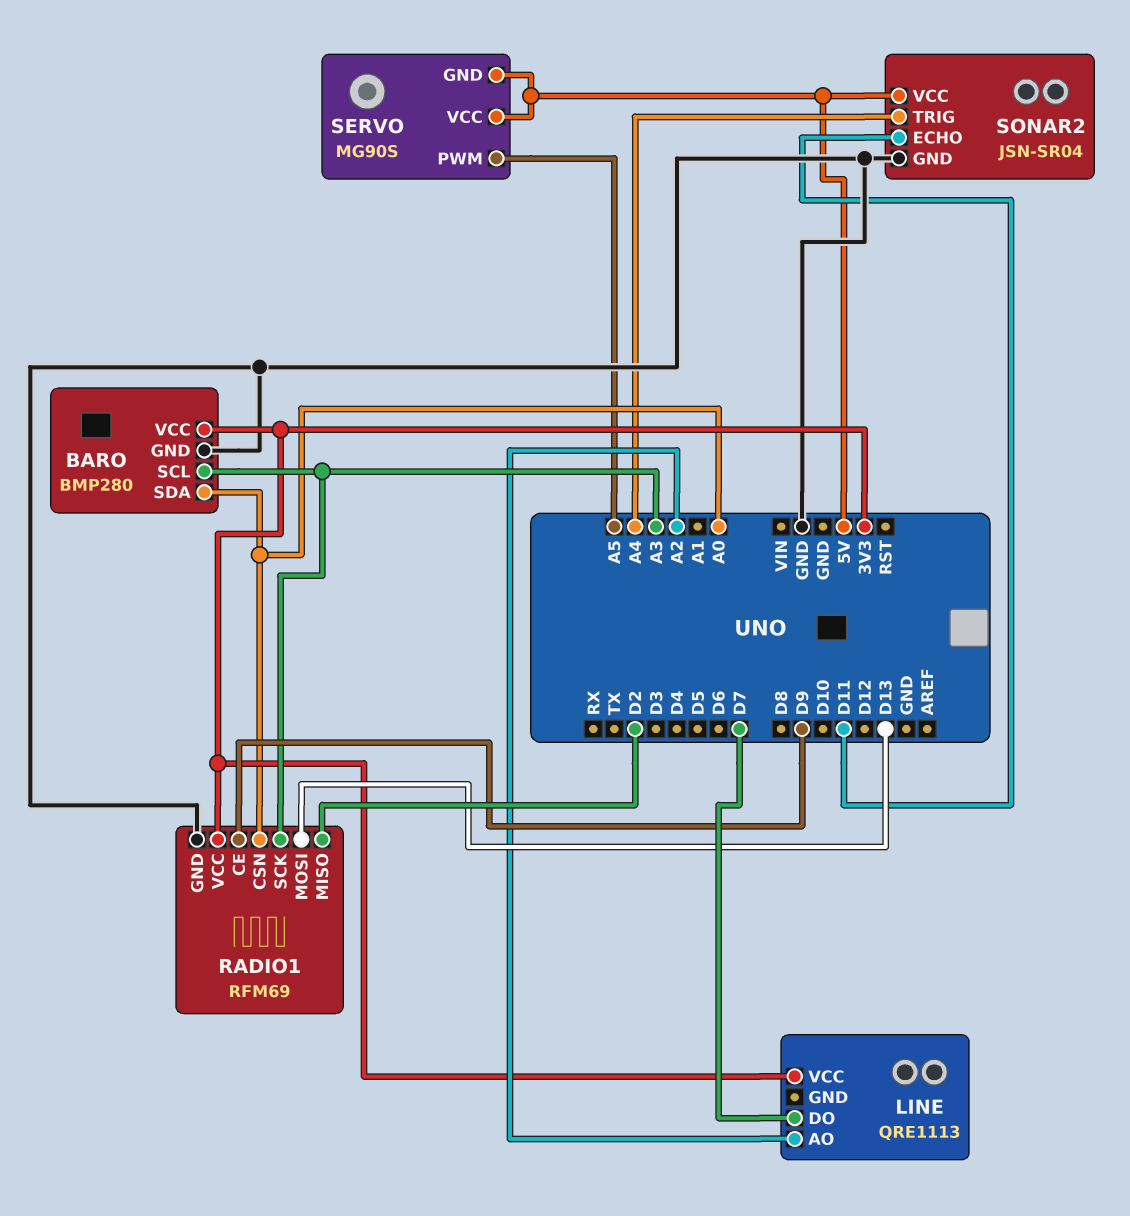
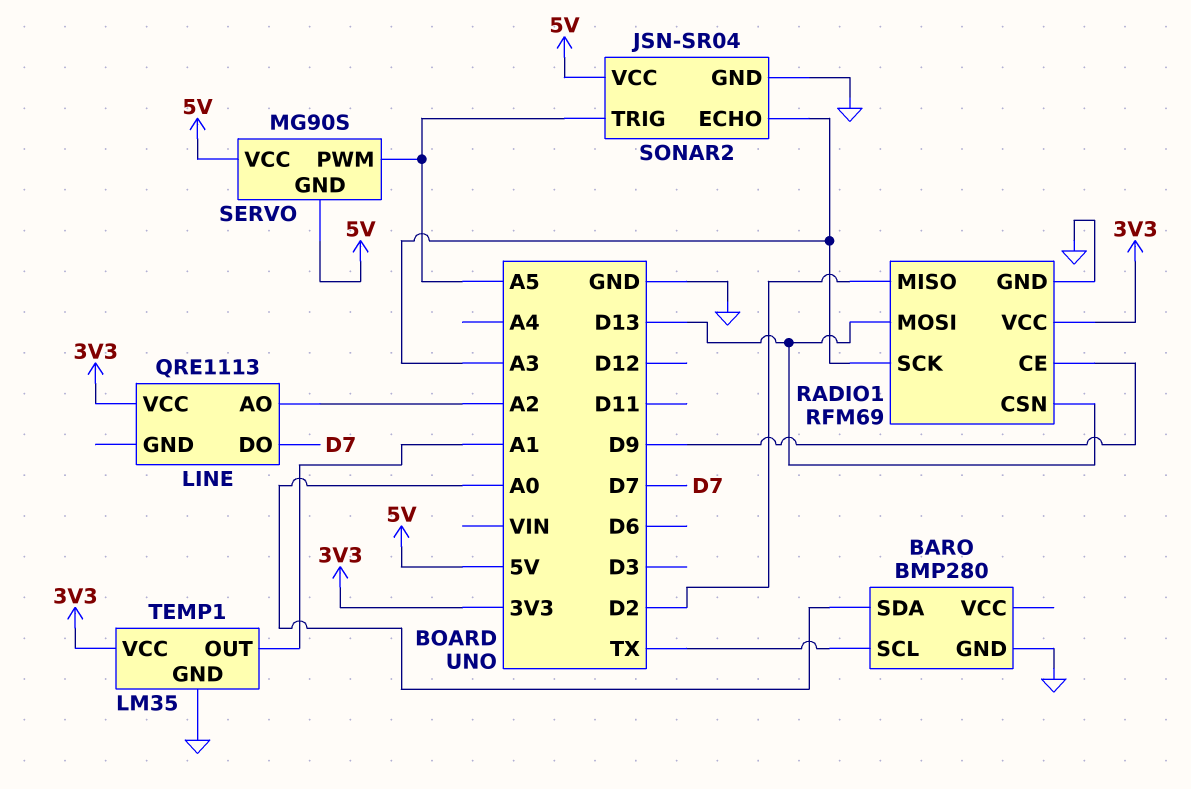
BARO pin SCL: A3 -> TX
BARO pin VCC: 3V3 -> none
RADIO1 pin CSN: A0 -> D13
SONAR2 pin ECHO: D11 -> A3
SONAR2 pin TRIG: A4 -> A5
TEMP1: none -> LM35
TEMP1 pin GND: none -> GND
TEMP1 pin OUT: none -> A1
TEMP1 pin VCC: none -> 3V3

